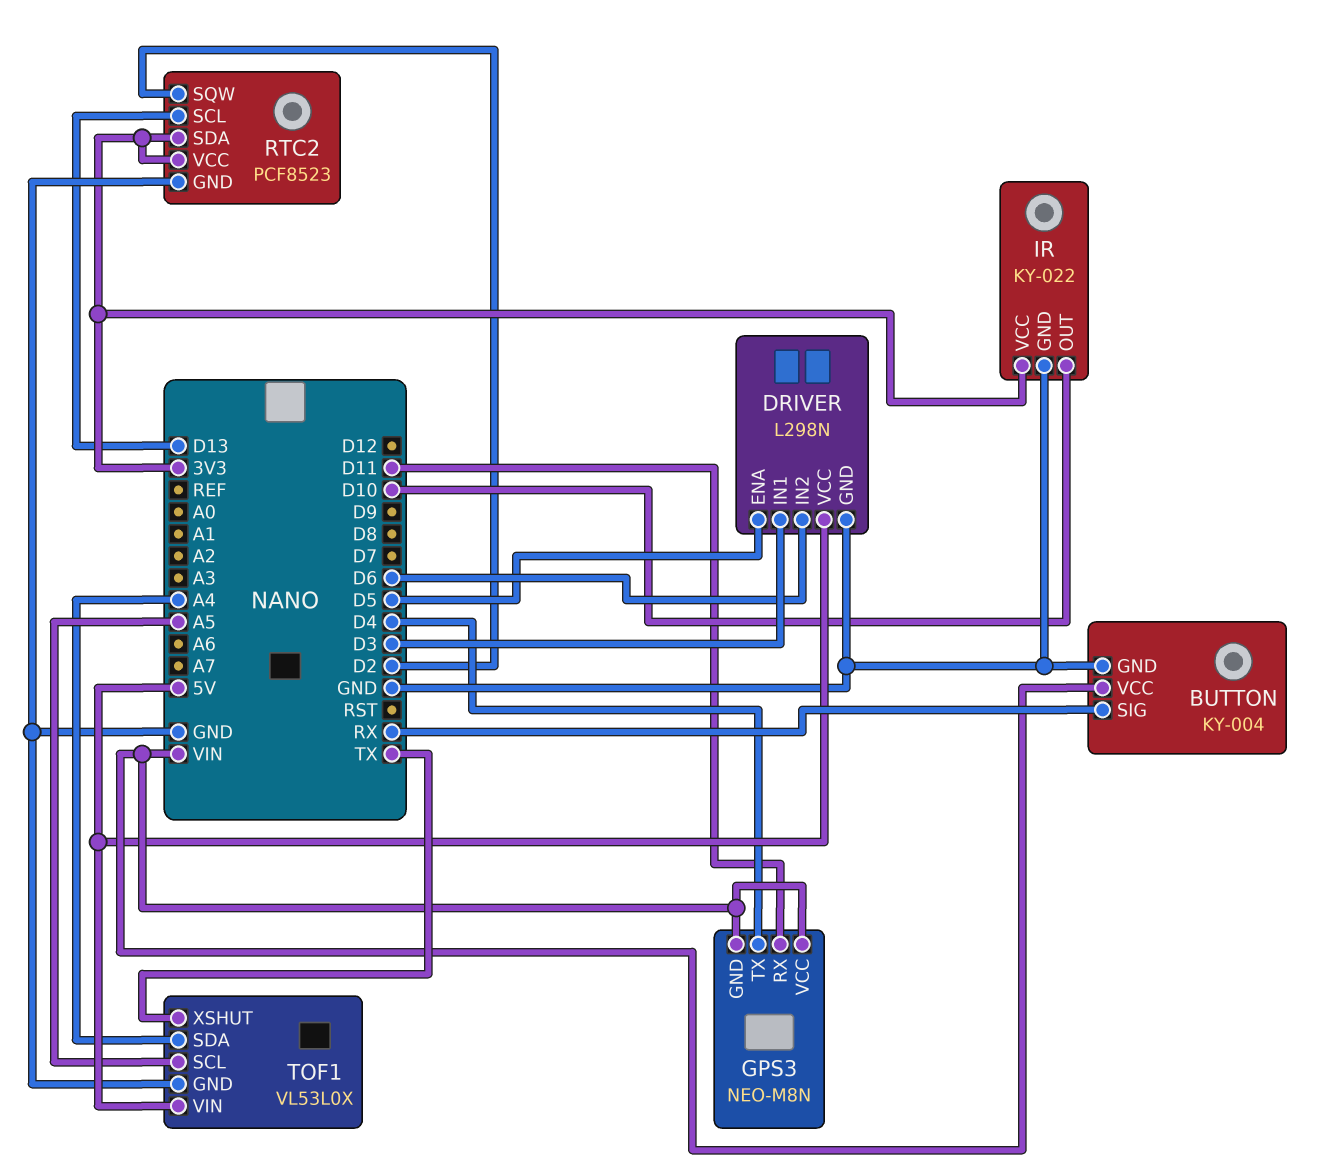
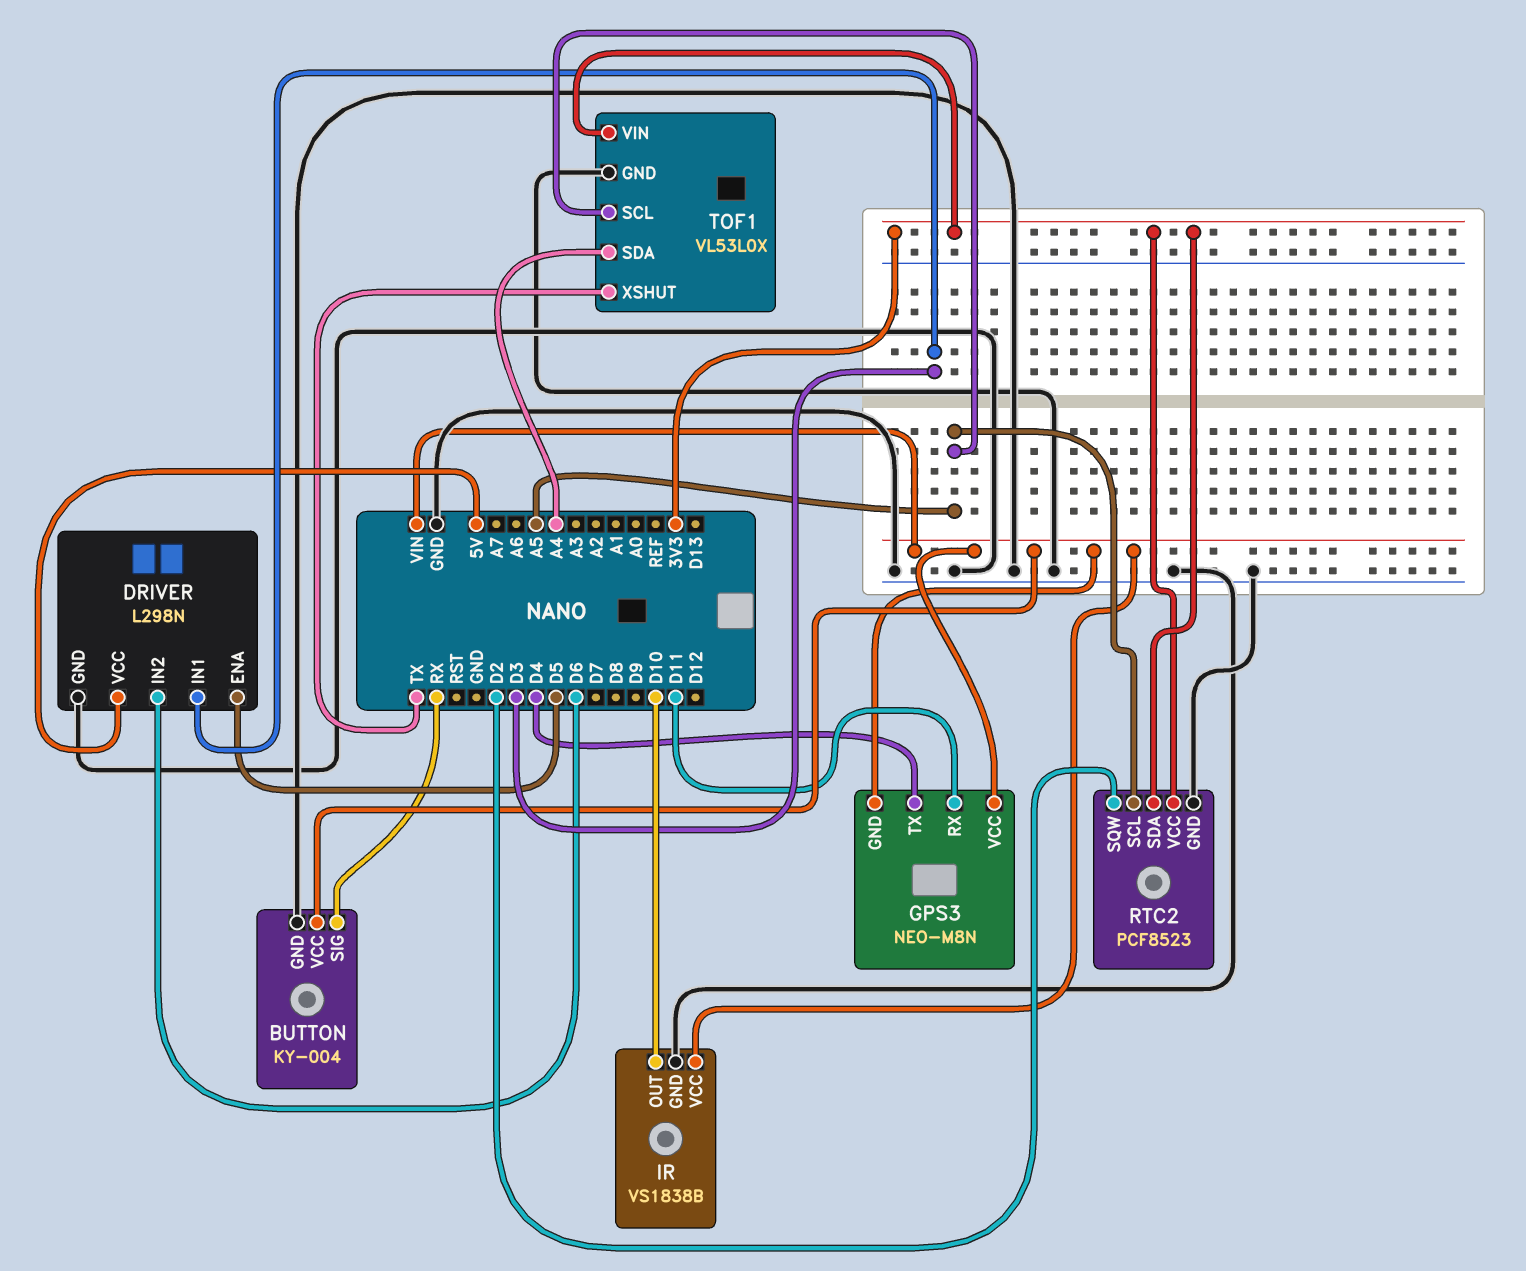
IR: KY-022 -> VS1838B
IR pin VCC: 3V3 -> VIN
RTC2 pin SCL: D13 -> A5
TOF1 pin VIN: 5V -> 3V3

